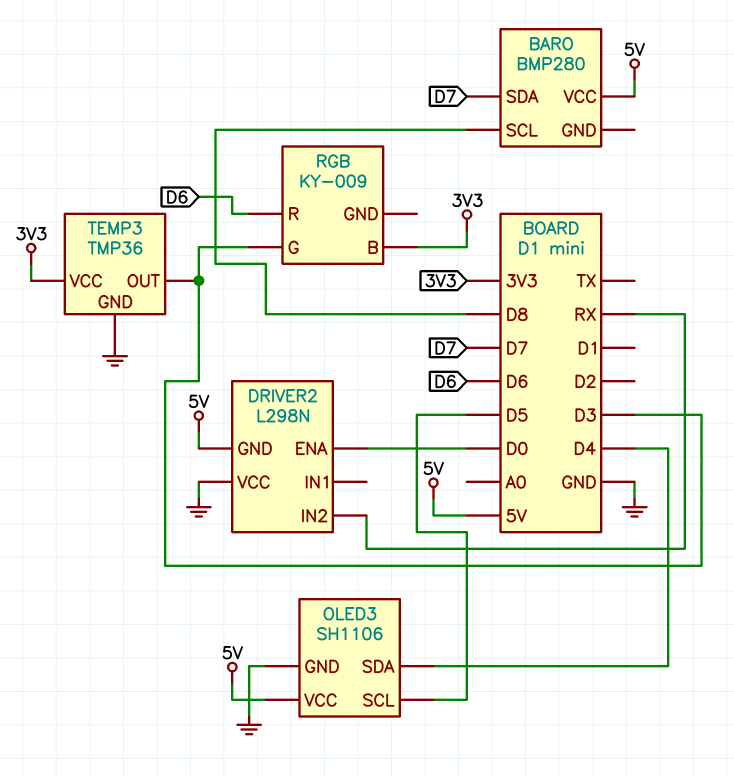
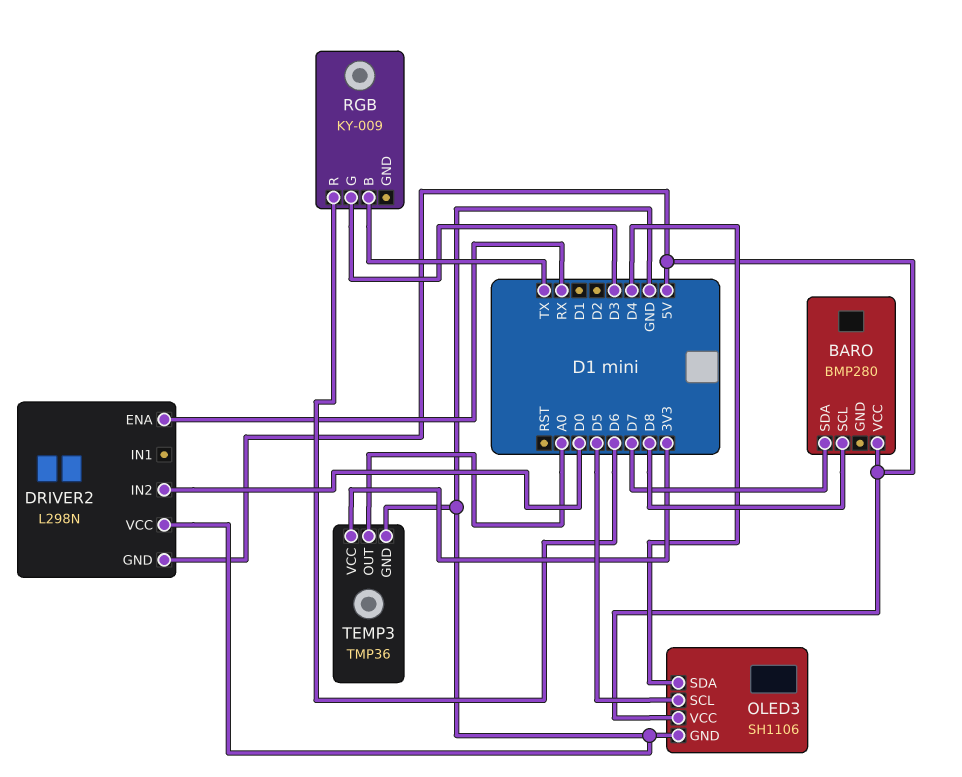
DRIVER2 pin ENA: D0 -> RX
DRIVER2 pin IN2: RX -> D0
RGB pin B: 3V3 -> TX
TEMP3 pin OUT: D3 -> A0

